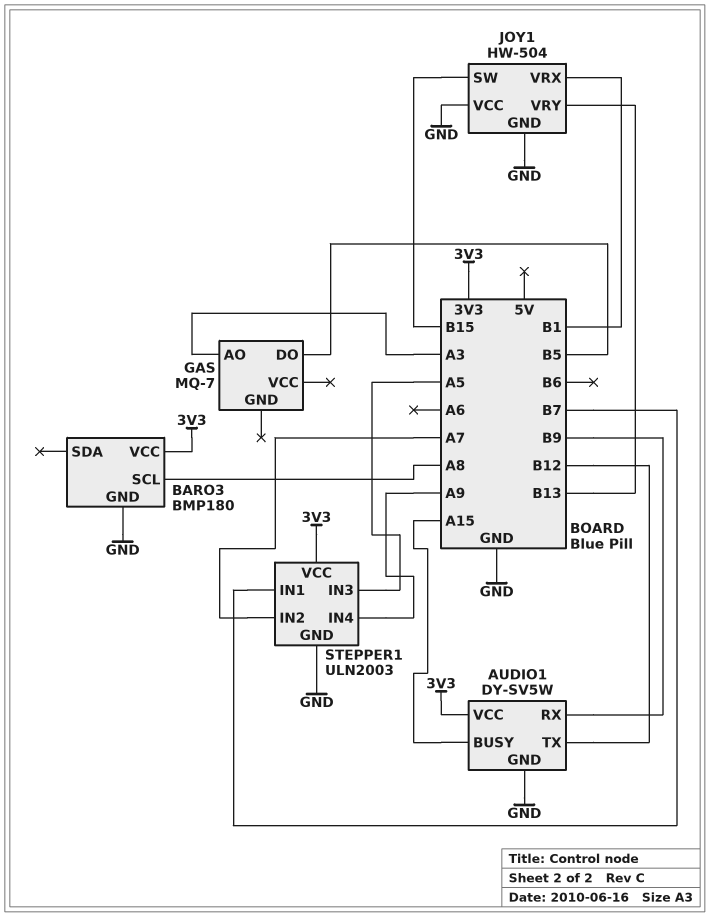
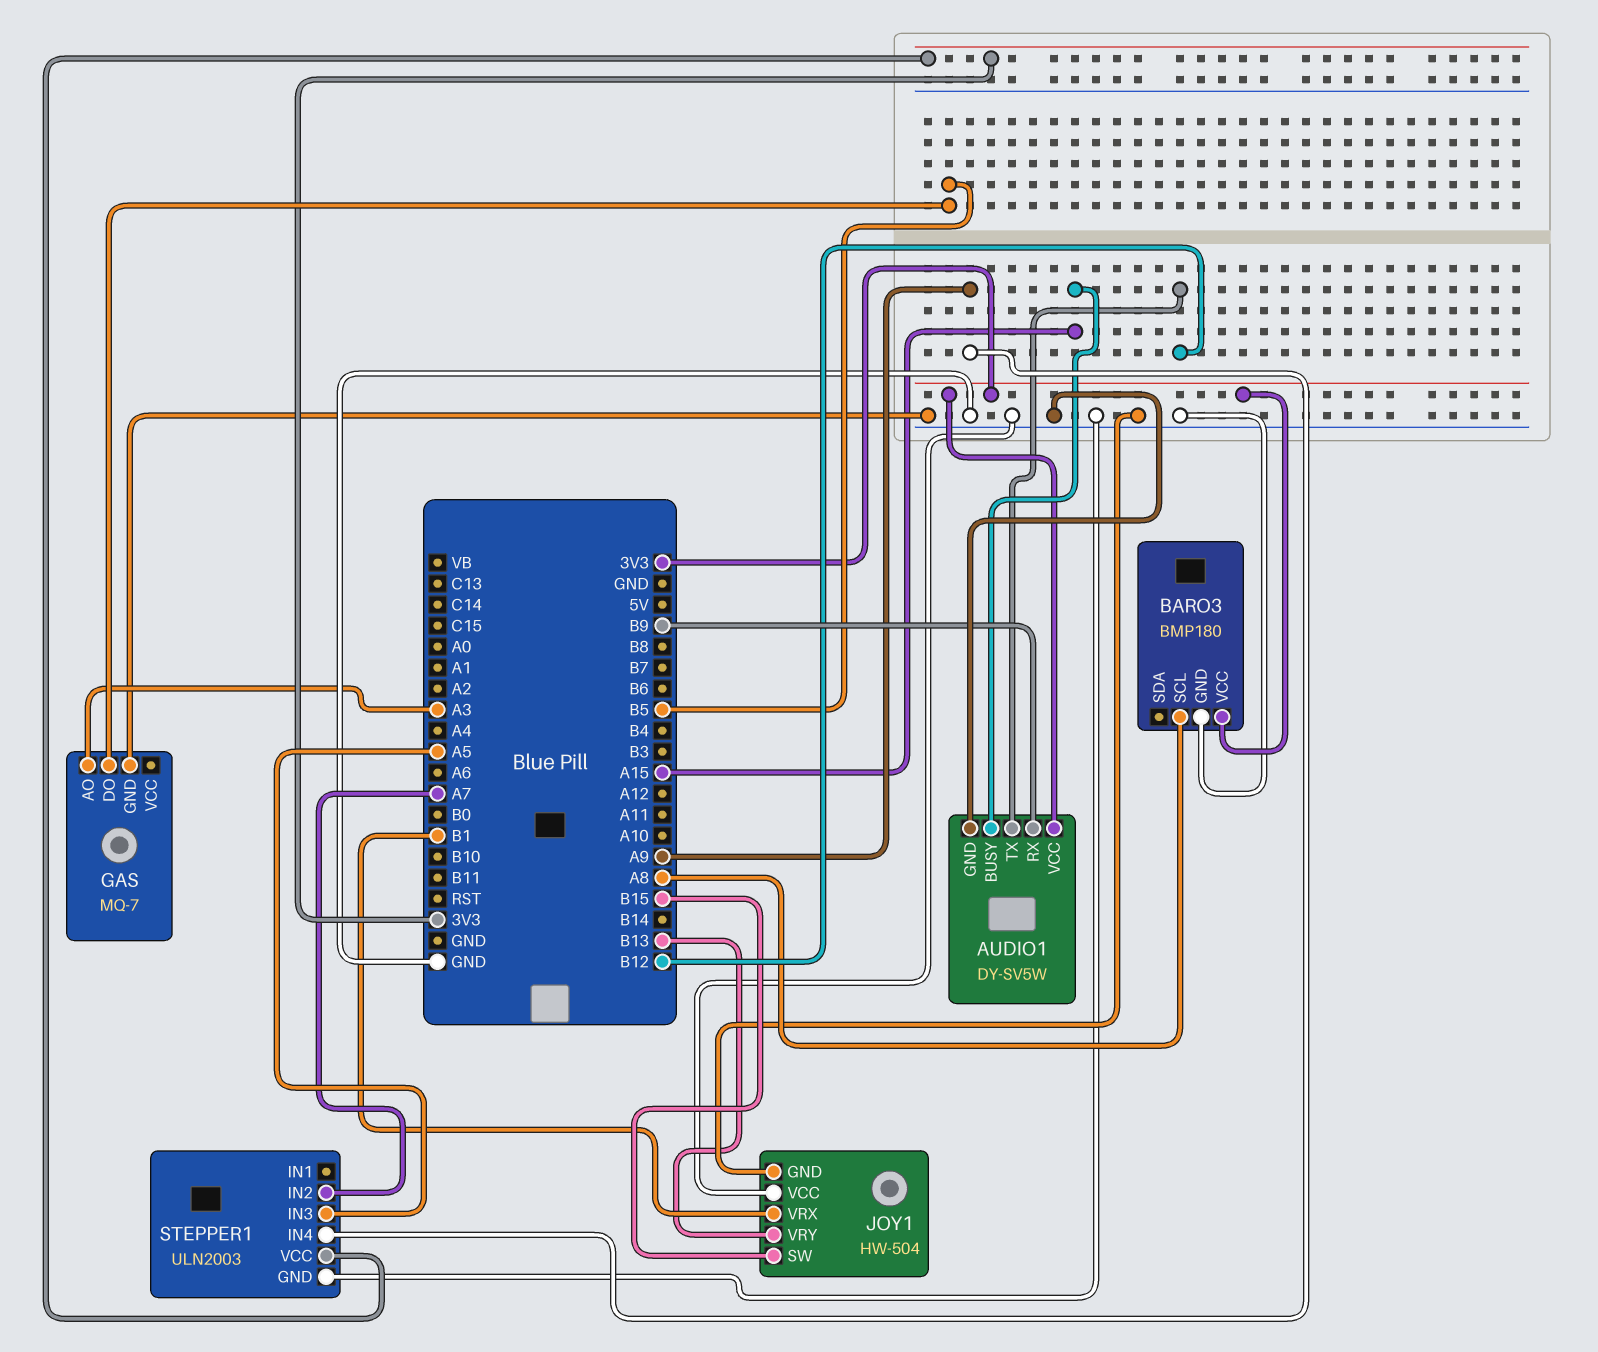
GAS pin GND: none -> GND
STEPPER1 pin IN1: B7 -> none

